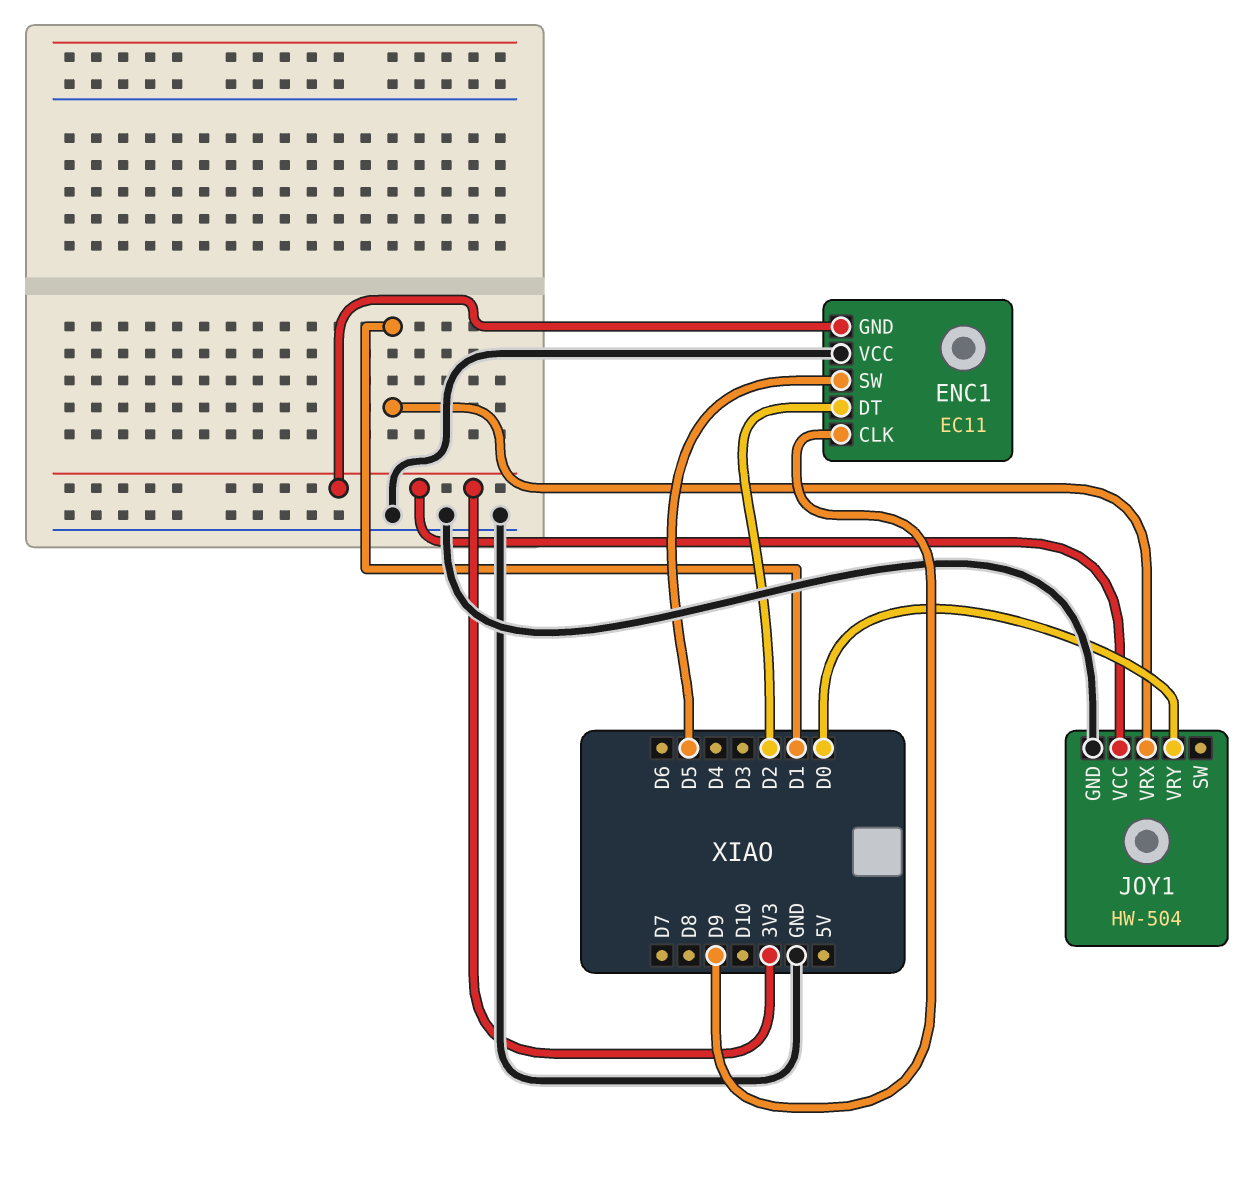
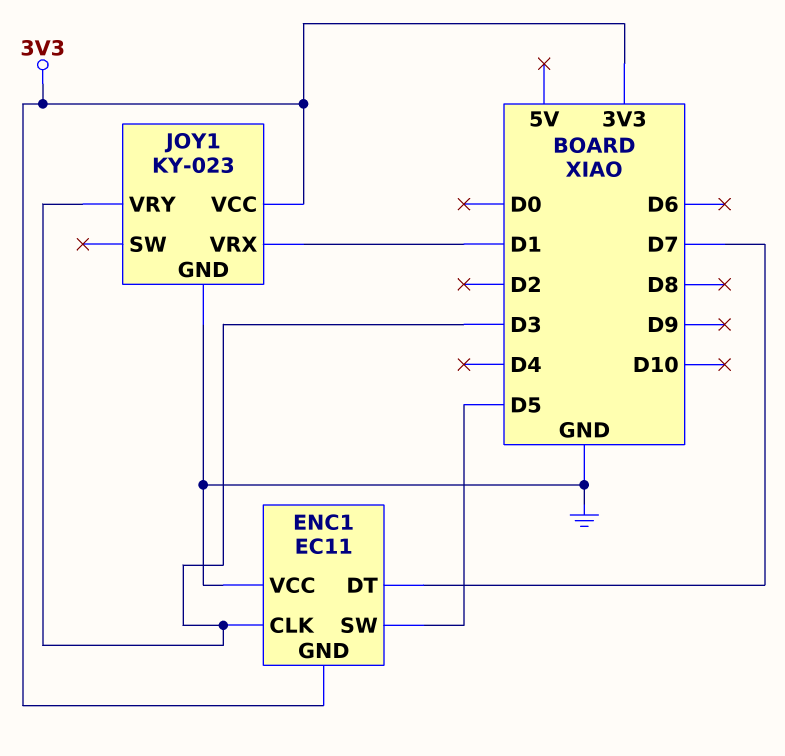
ENC1 pin CLK: D9 -> D3
ENC1 pin DT: D2 -> D7
JOY1: HW-504 -> KY-023
JOY1 pin VRY: D0 -> D3

